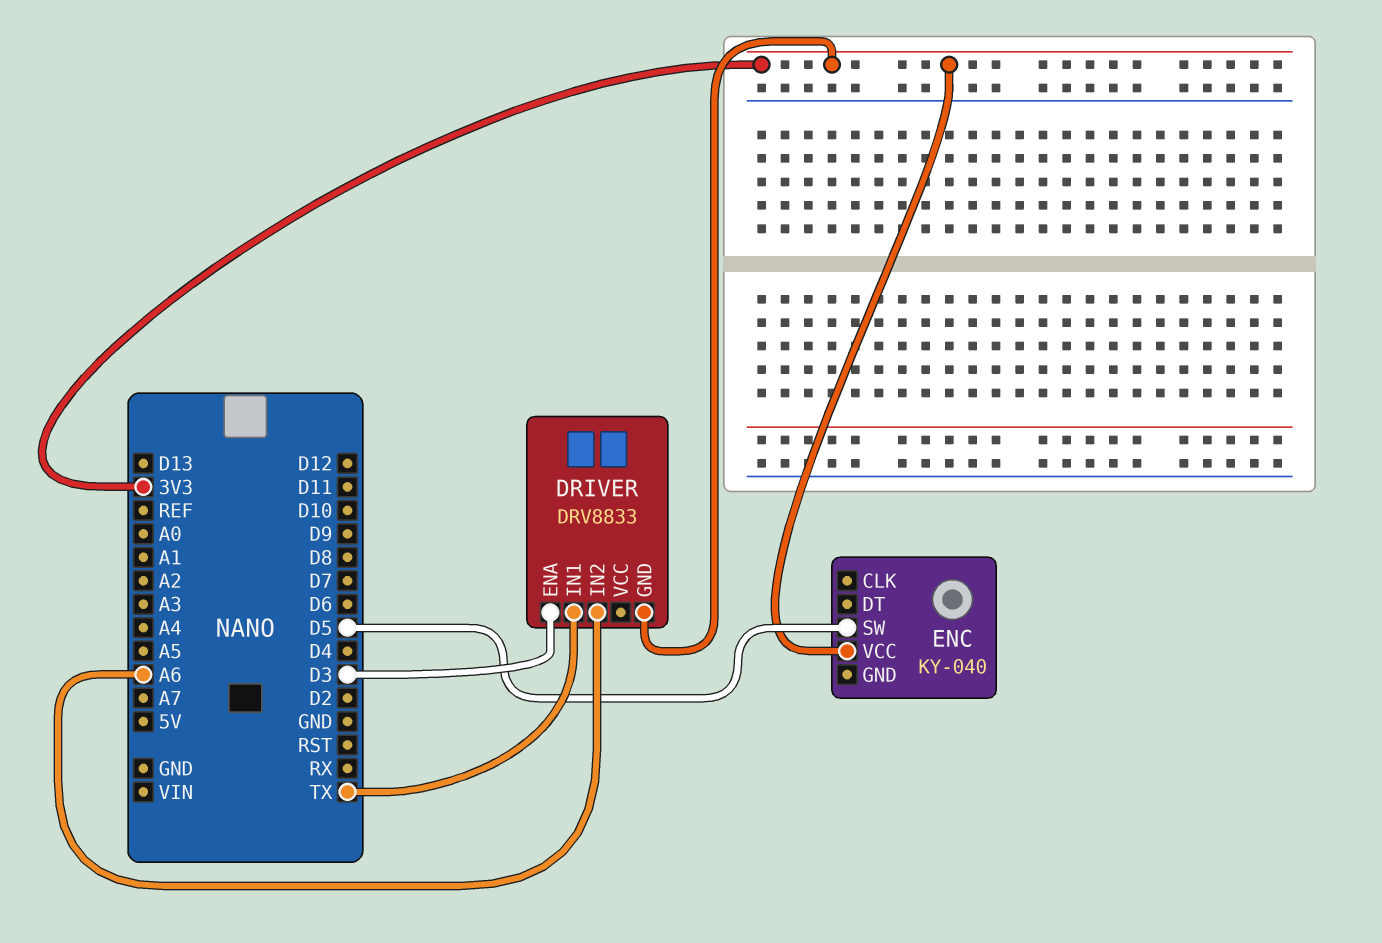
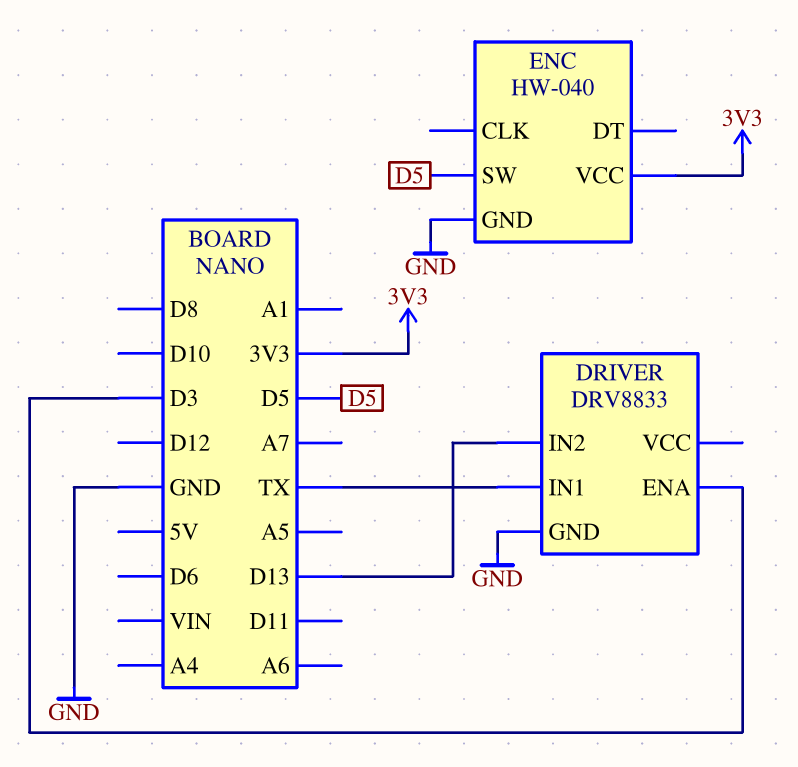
DRIVER pin GND: 3V3 -> GND
DRIVER pin IN2: A6 -> D13
ENC: KY-040 -> HW-040
ENC pin GND: none -> GND

